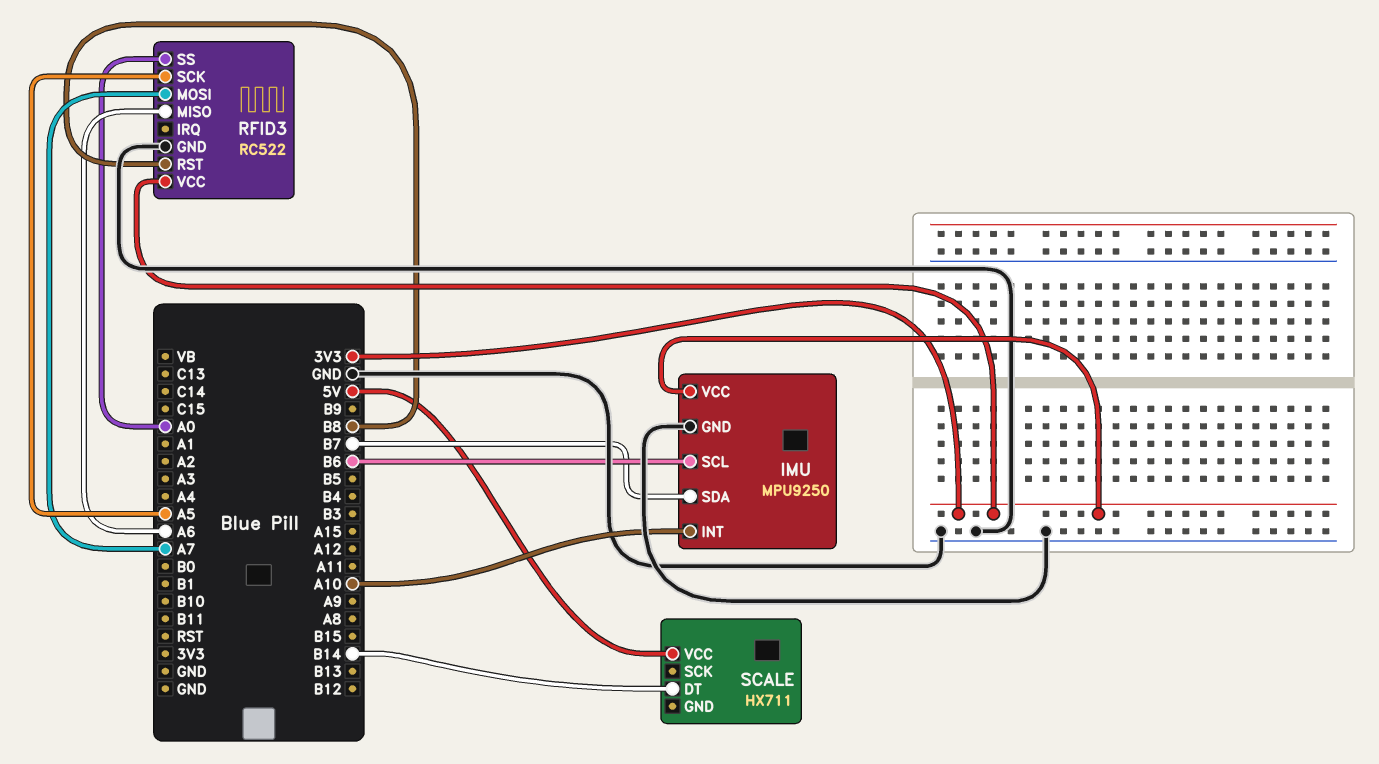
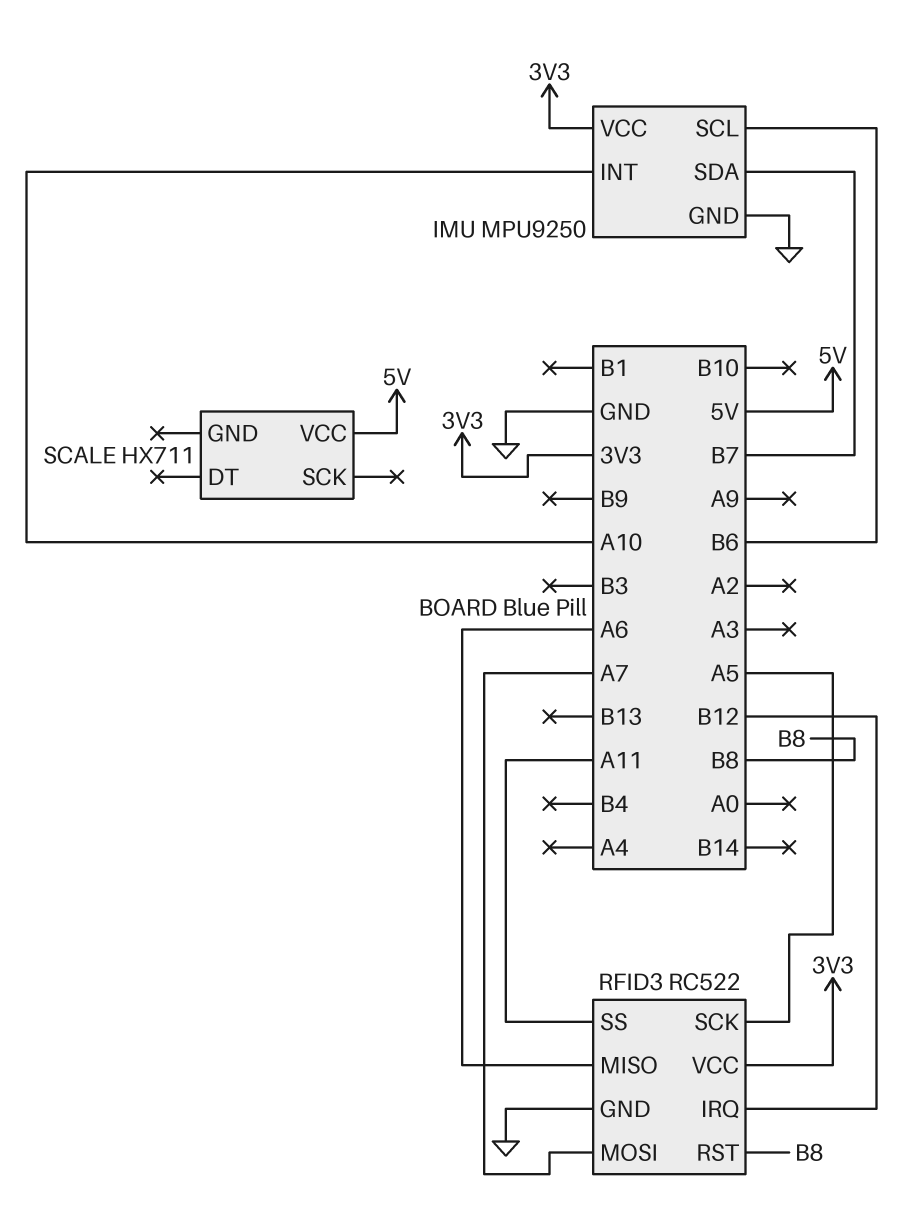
RFID3 pin IRQ: none -> B12
RFID3 pin SS: A0 -> A11
SCALE pin DT: B14 -> none

